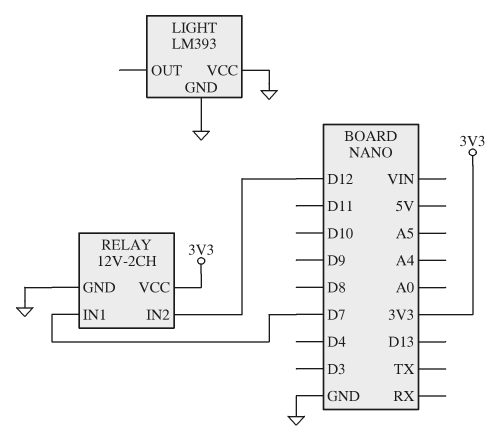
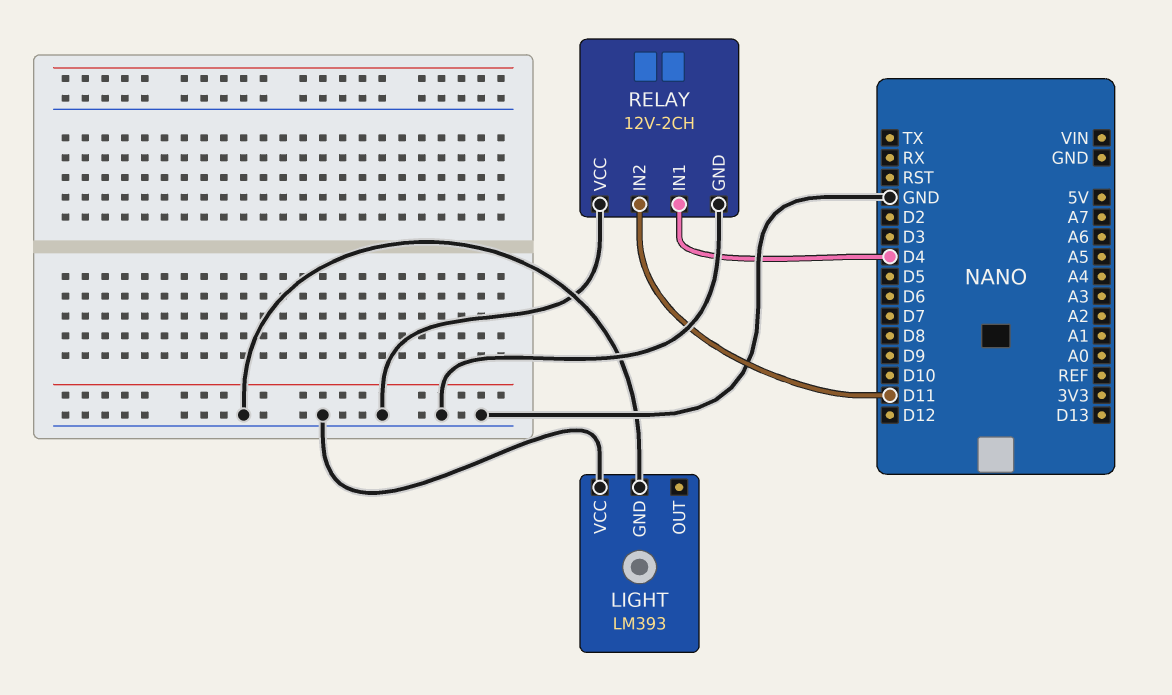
RELAY pin IN1: D7 -> D4
RELAY pin IN2: D12 -> D11
RELAY pin VCC: 3V3 -> GND

